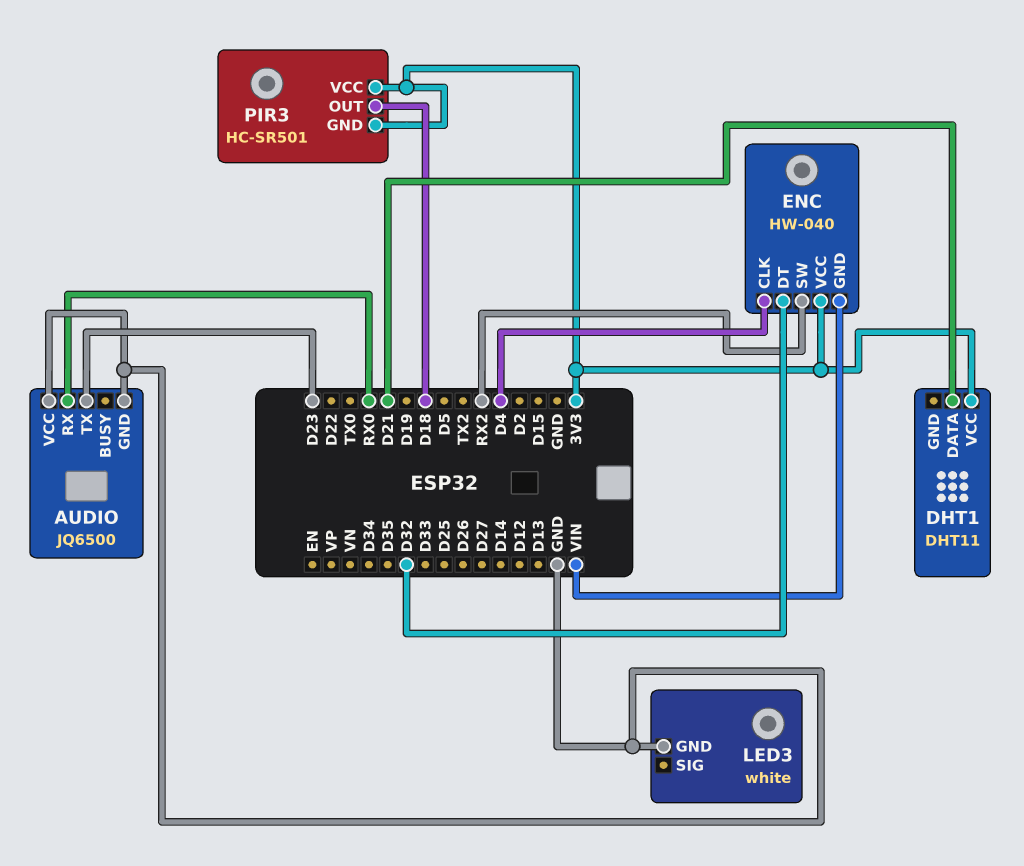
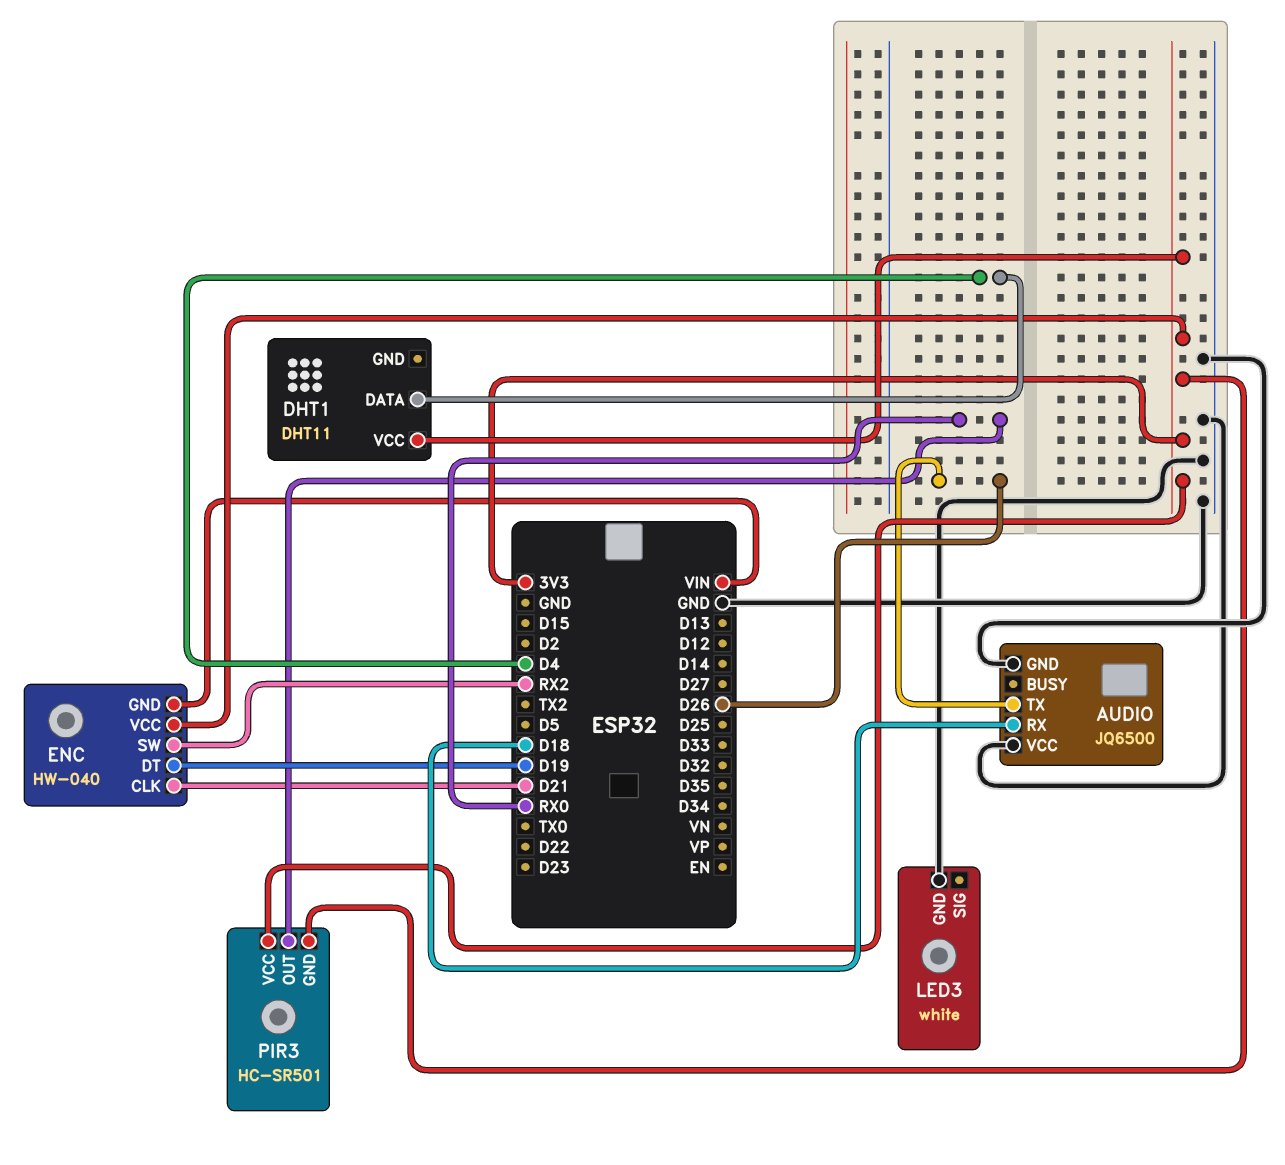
AUDIO pin RX: RX0 -> D18
AUDIO pin TX: D23 -> D26
DHT1 pin DATA: D21 -> D4
ENC pin CLK: D4 -> D21
ENC pin DT: D32 -> D19
PIR3 pin OUT: D18 -> RX0

